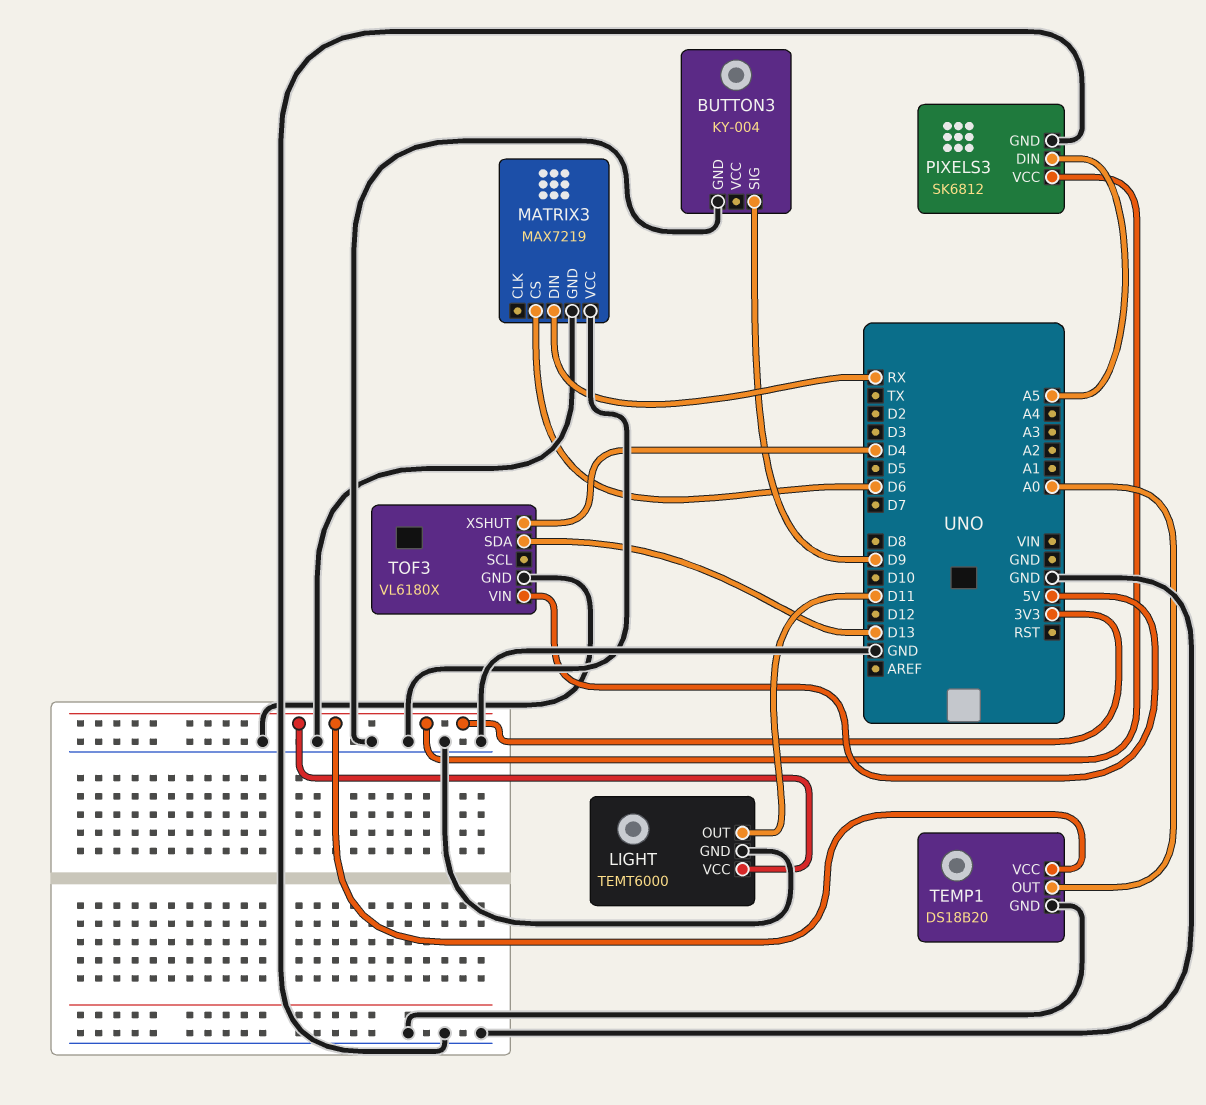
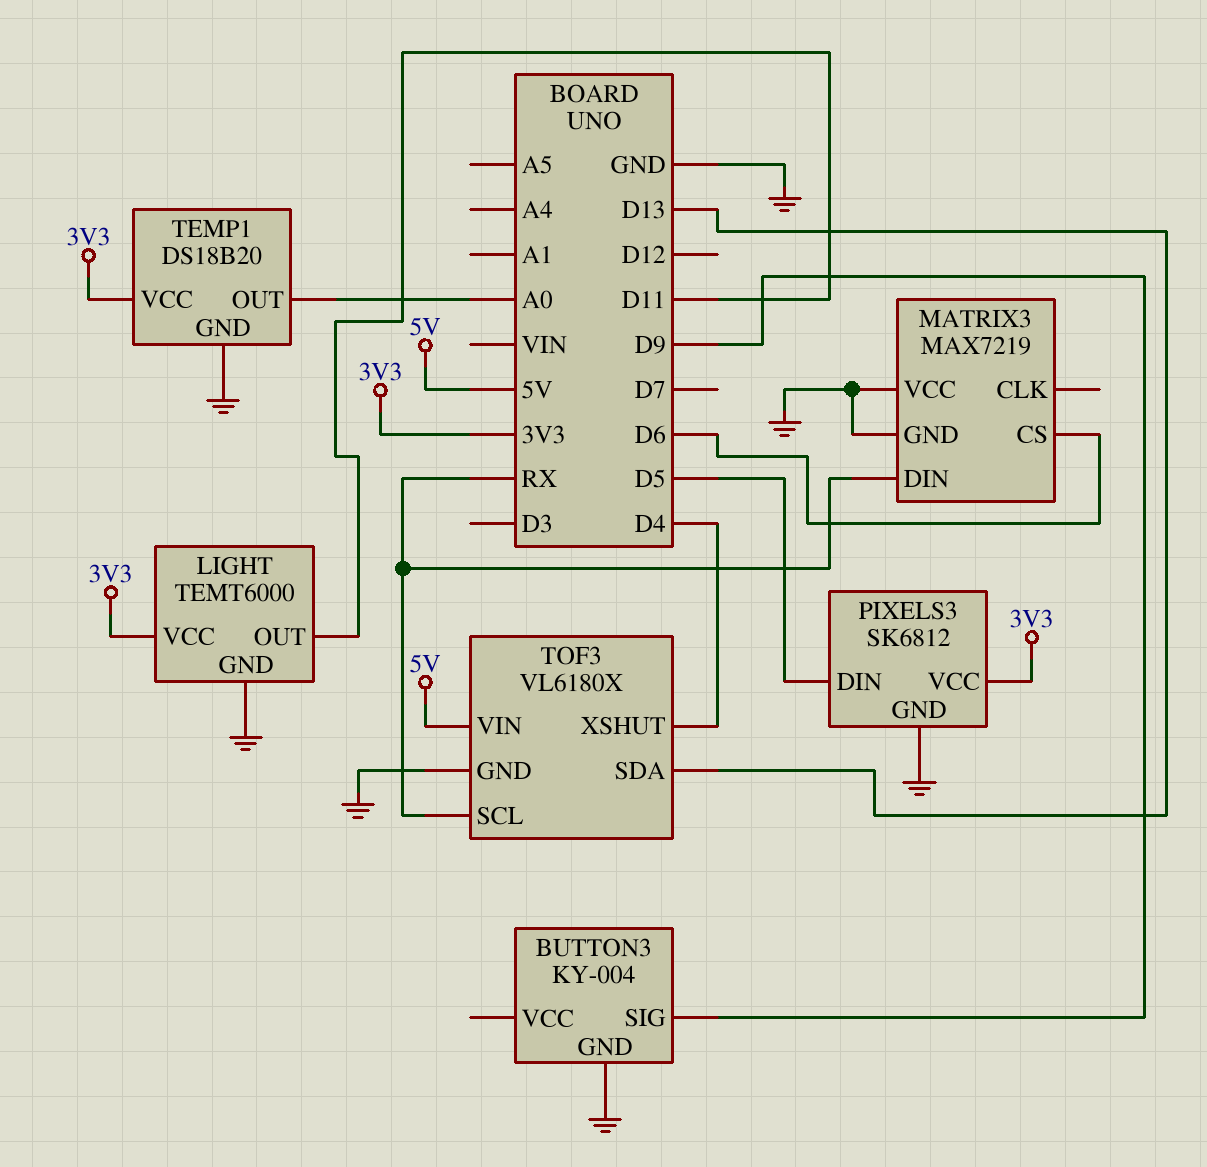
PIXELS3 pin DIN: A5 -> D5
TOF3 pin SCL: none -> RX

